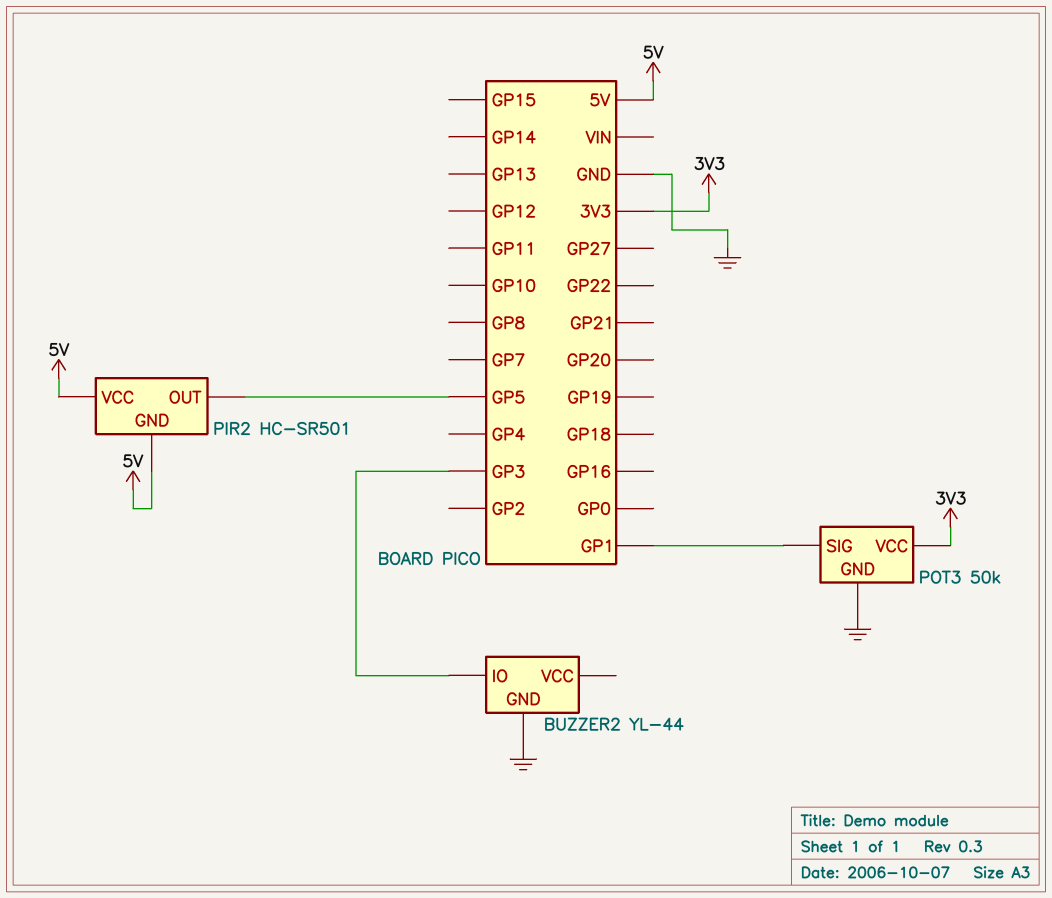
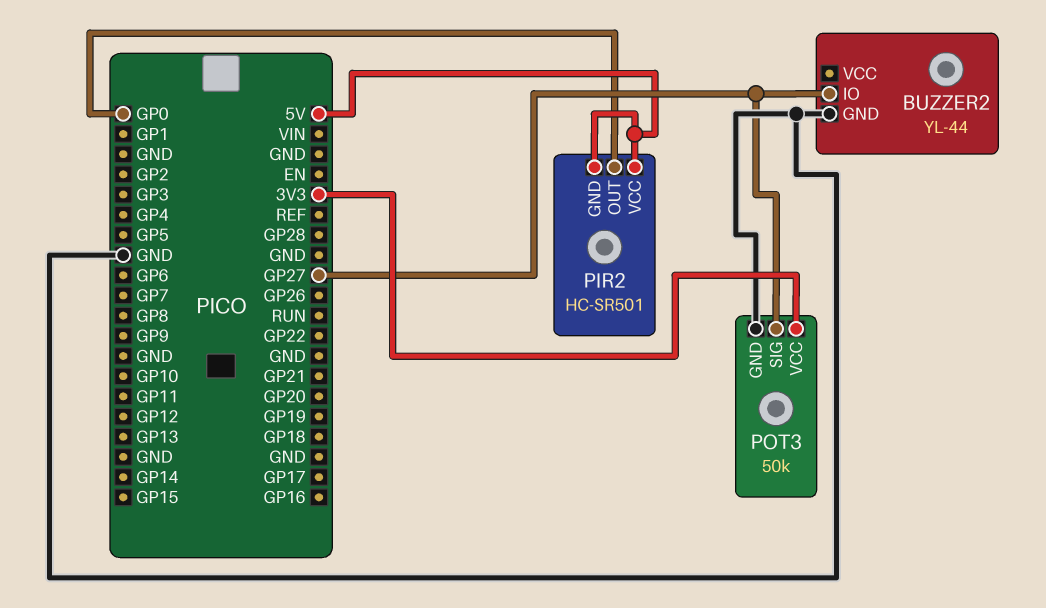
BUZZER2 pin IO: GP3 -> GP27
PIR2 pin OUT: GP5 -> GP0
POT3 pin SIG: GP1 -> GP27

